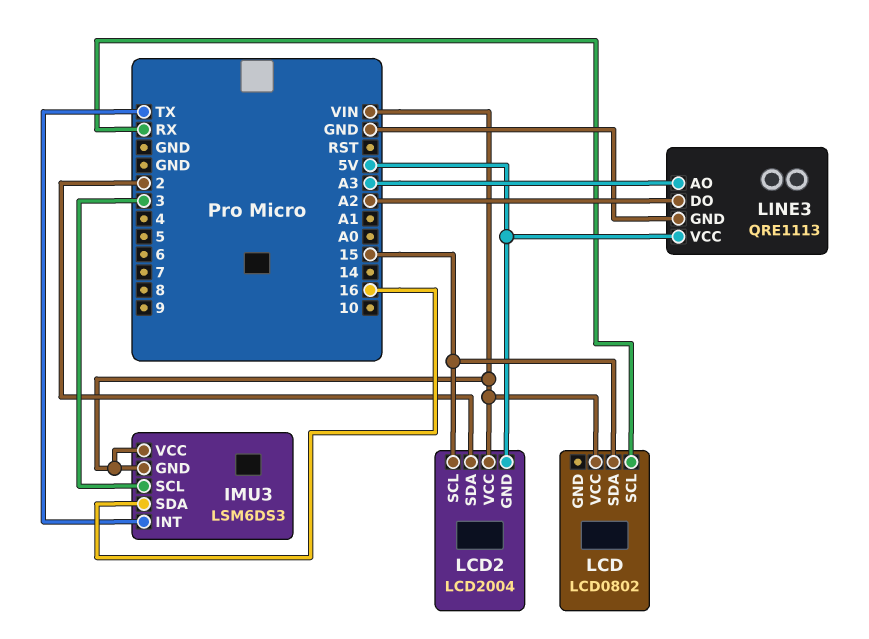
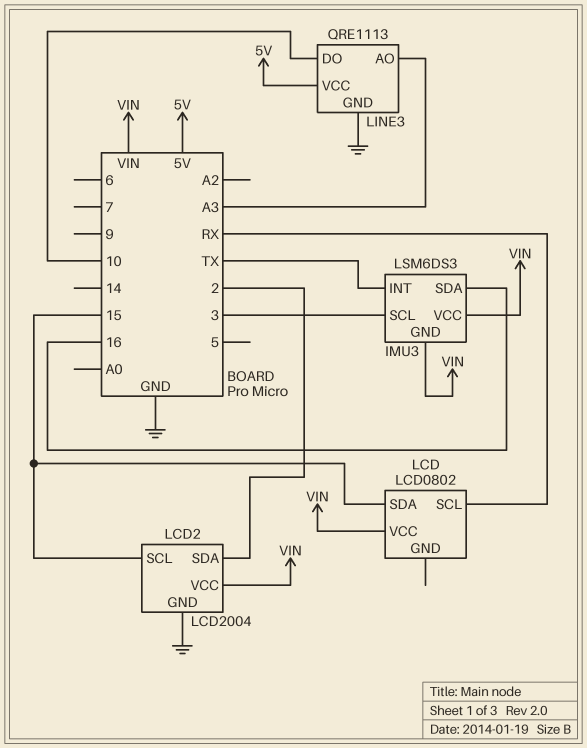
LCD2 pin GND: 5V -> GND
LINE3 pin DO: A2 -> 10

